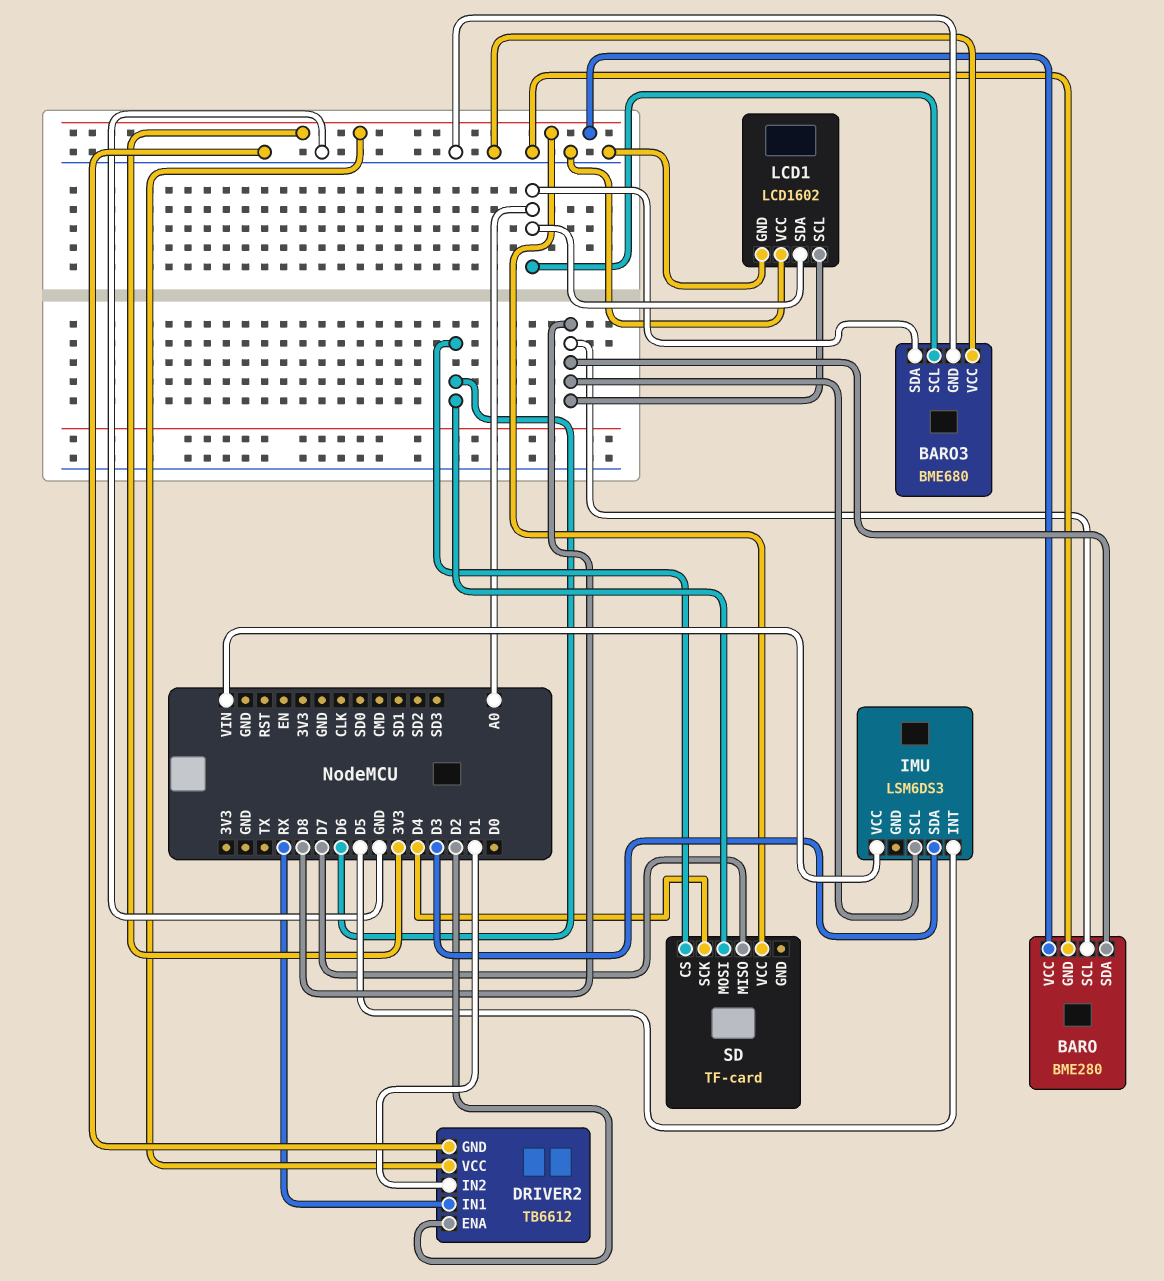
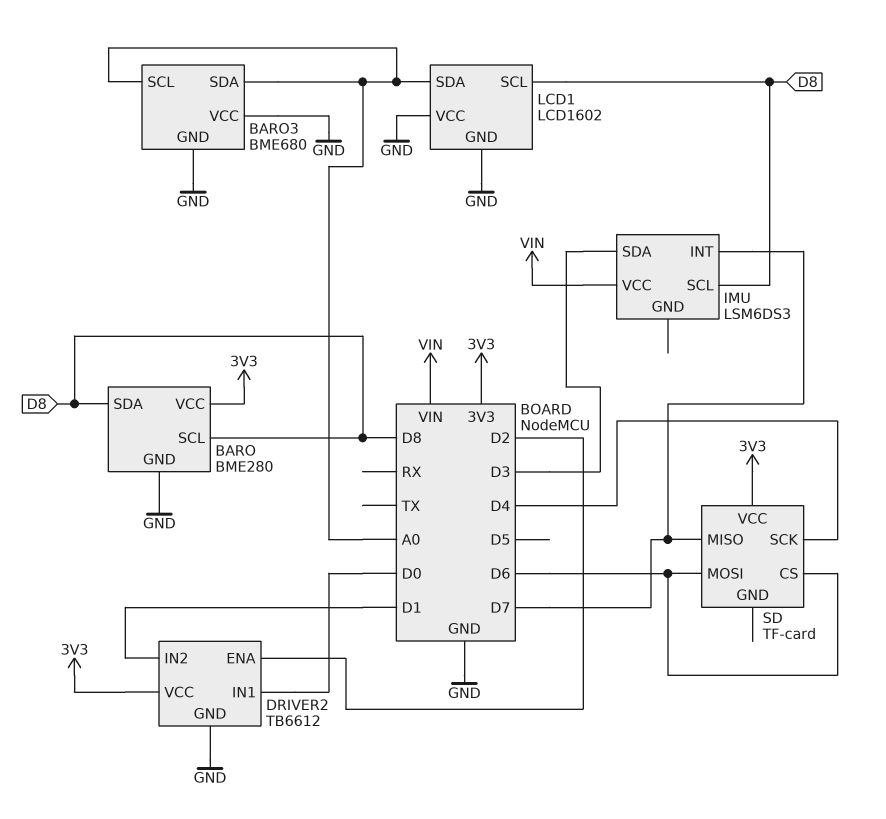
DRIVER2 pin IN1: RX -> D0
IMU pin INT: D5 -> D7

